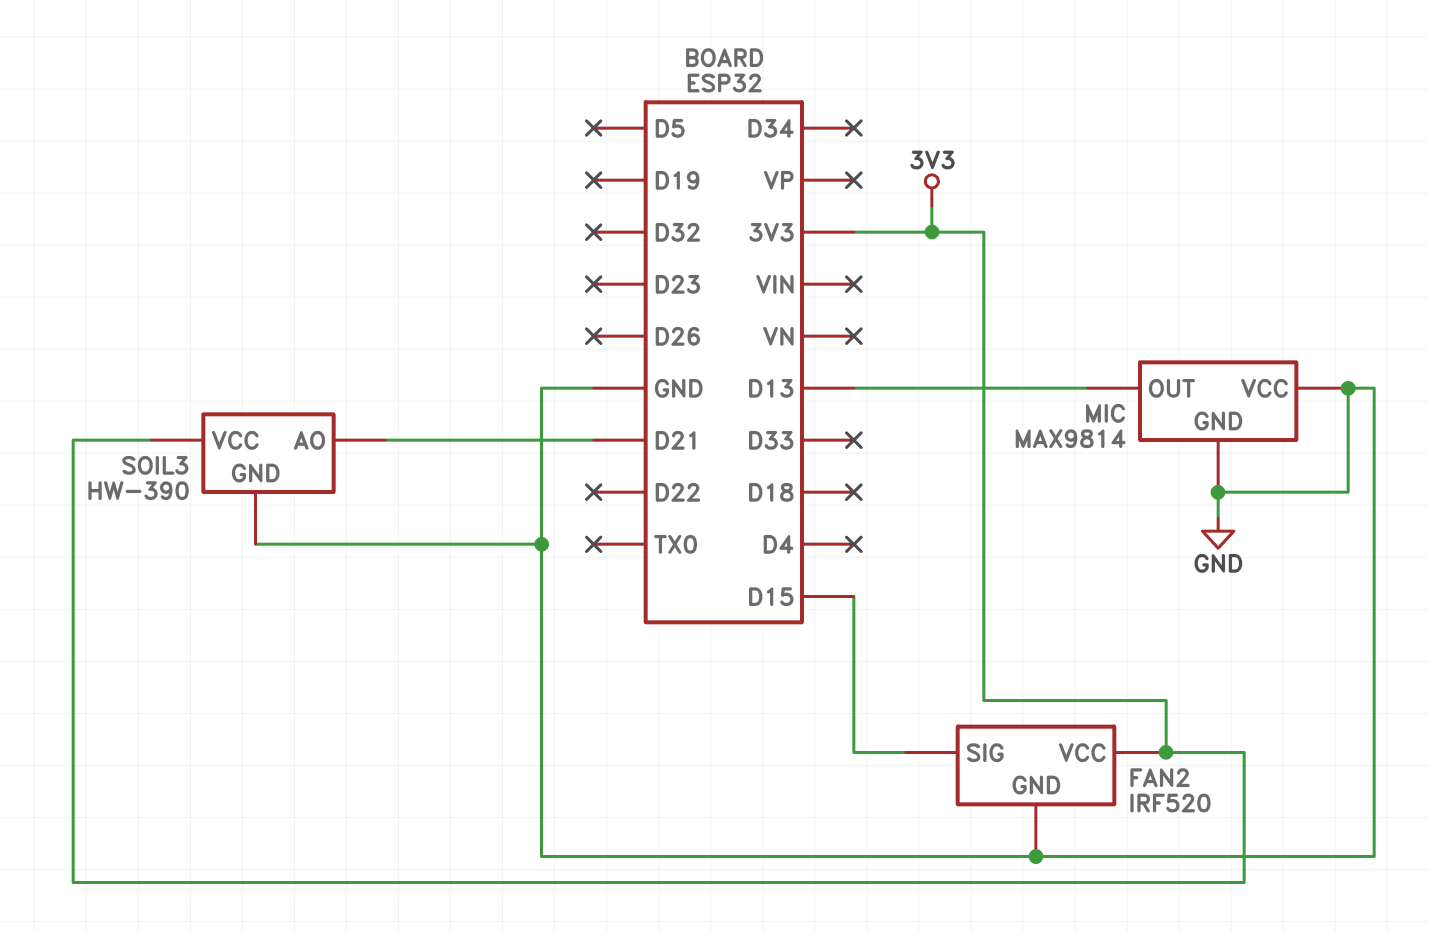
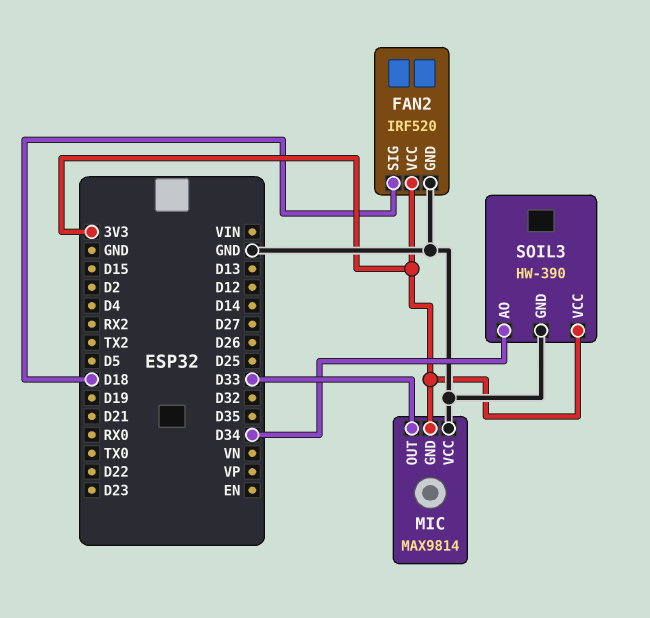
FAN2 pin SIG: D15 -> D18
MIC pin GND: GND -> 3V3
MIC pin OUT: D13 -> D33
SOIL3 pin AO: D21 -> D34

